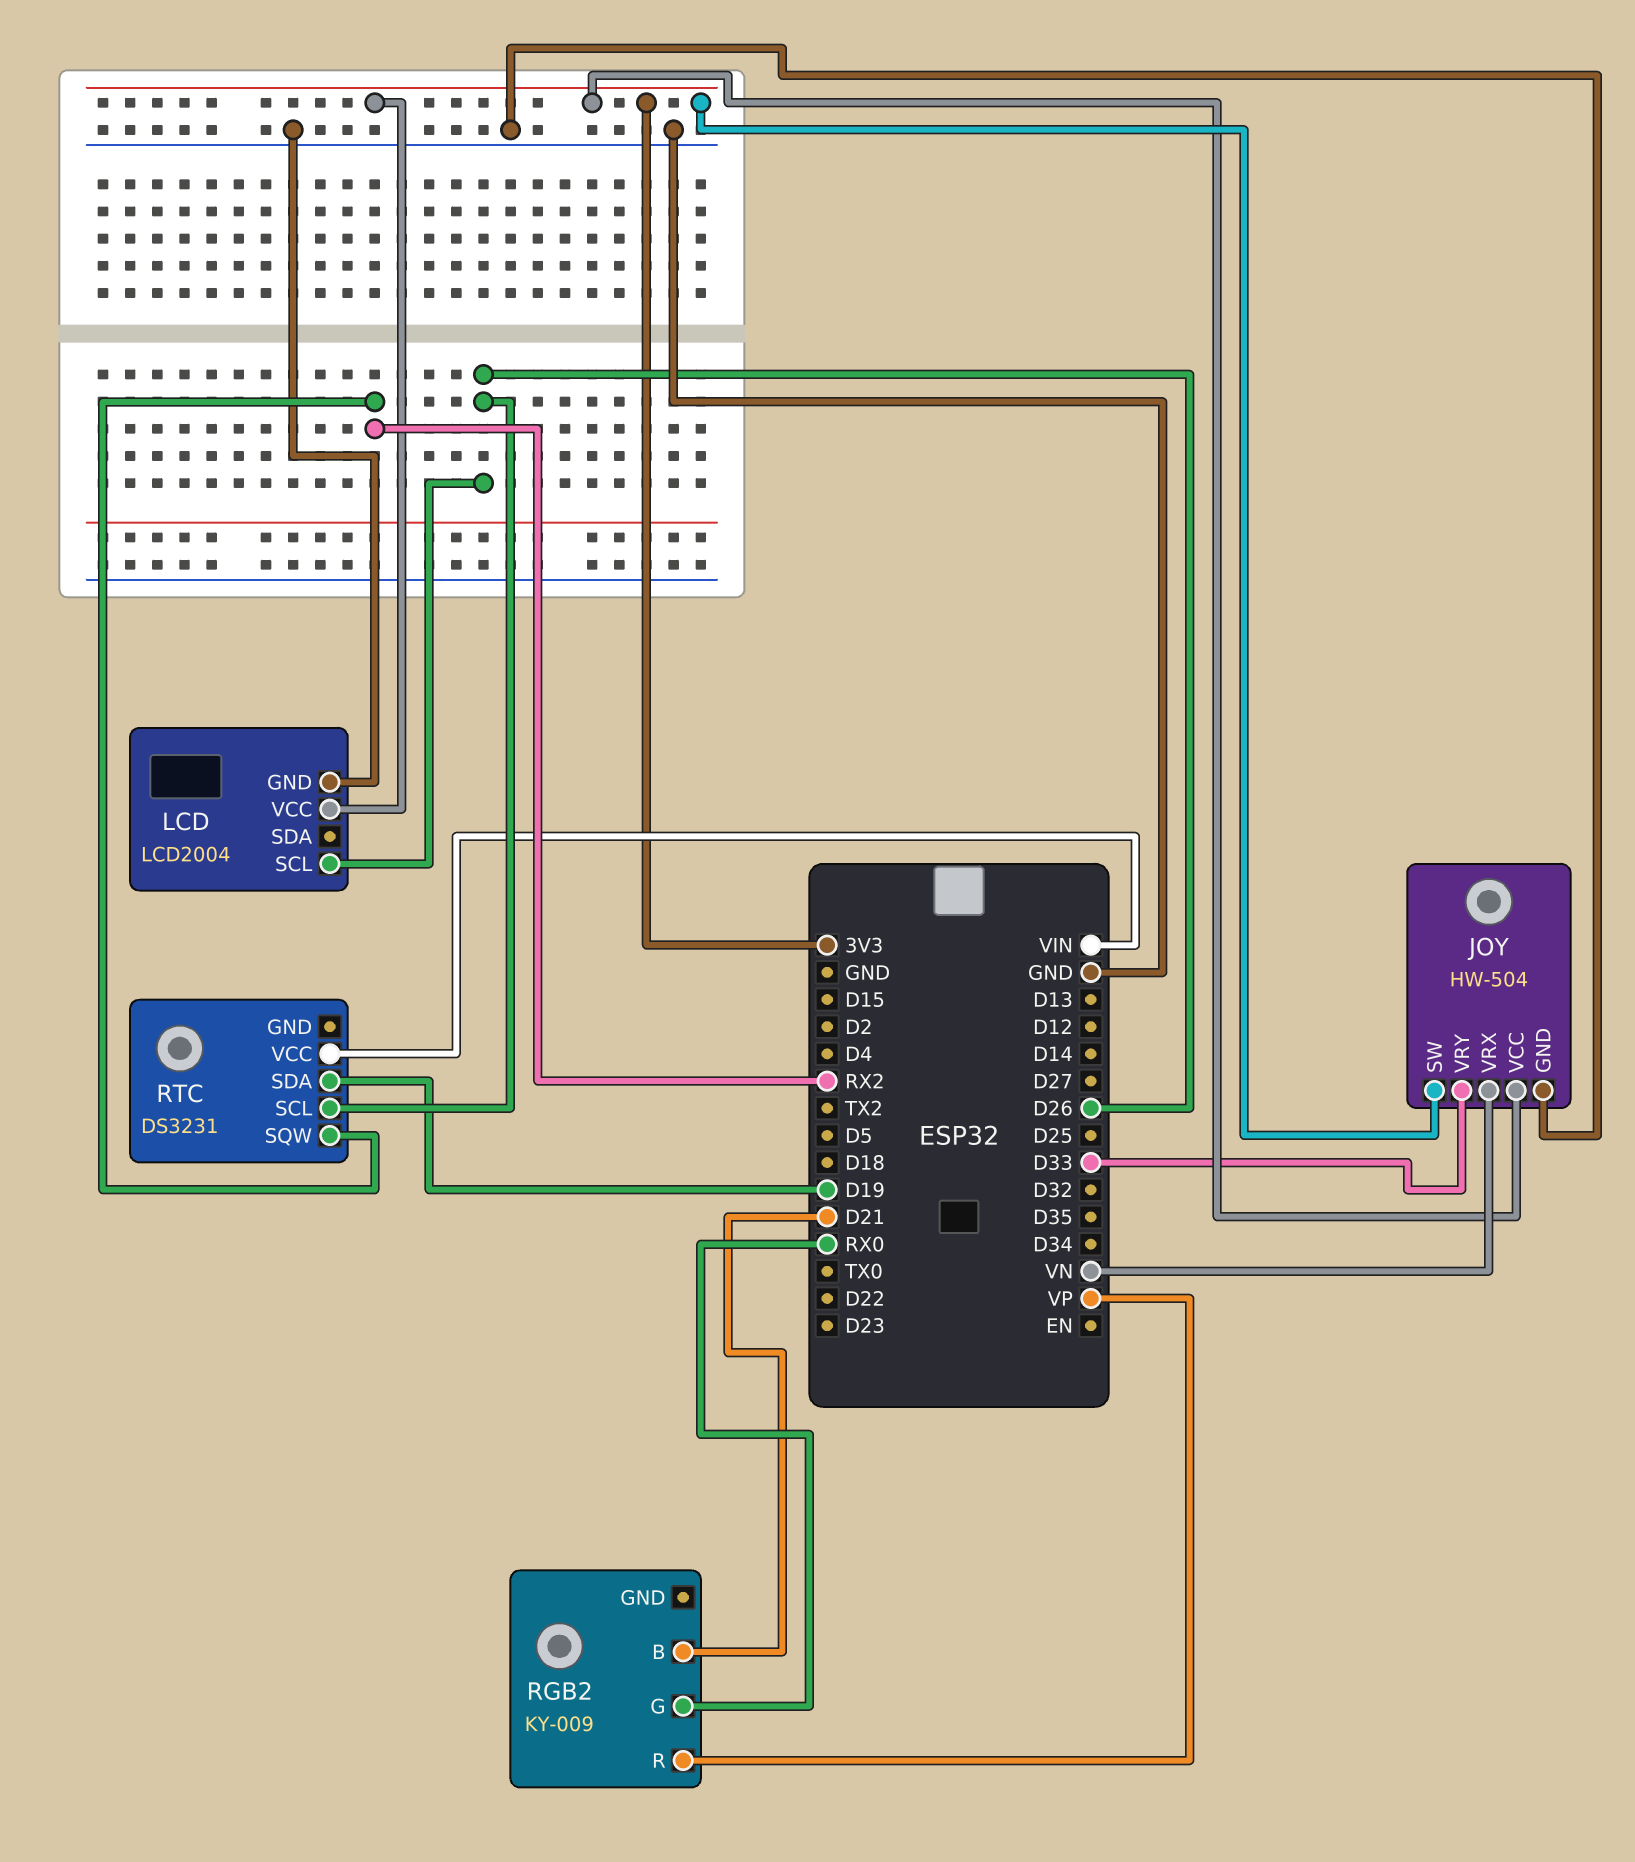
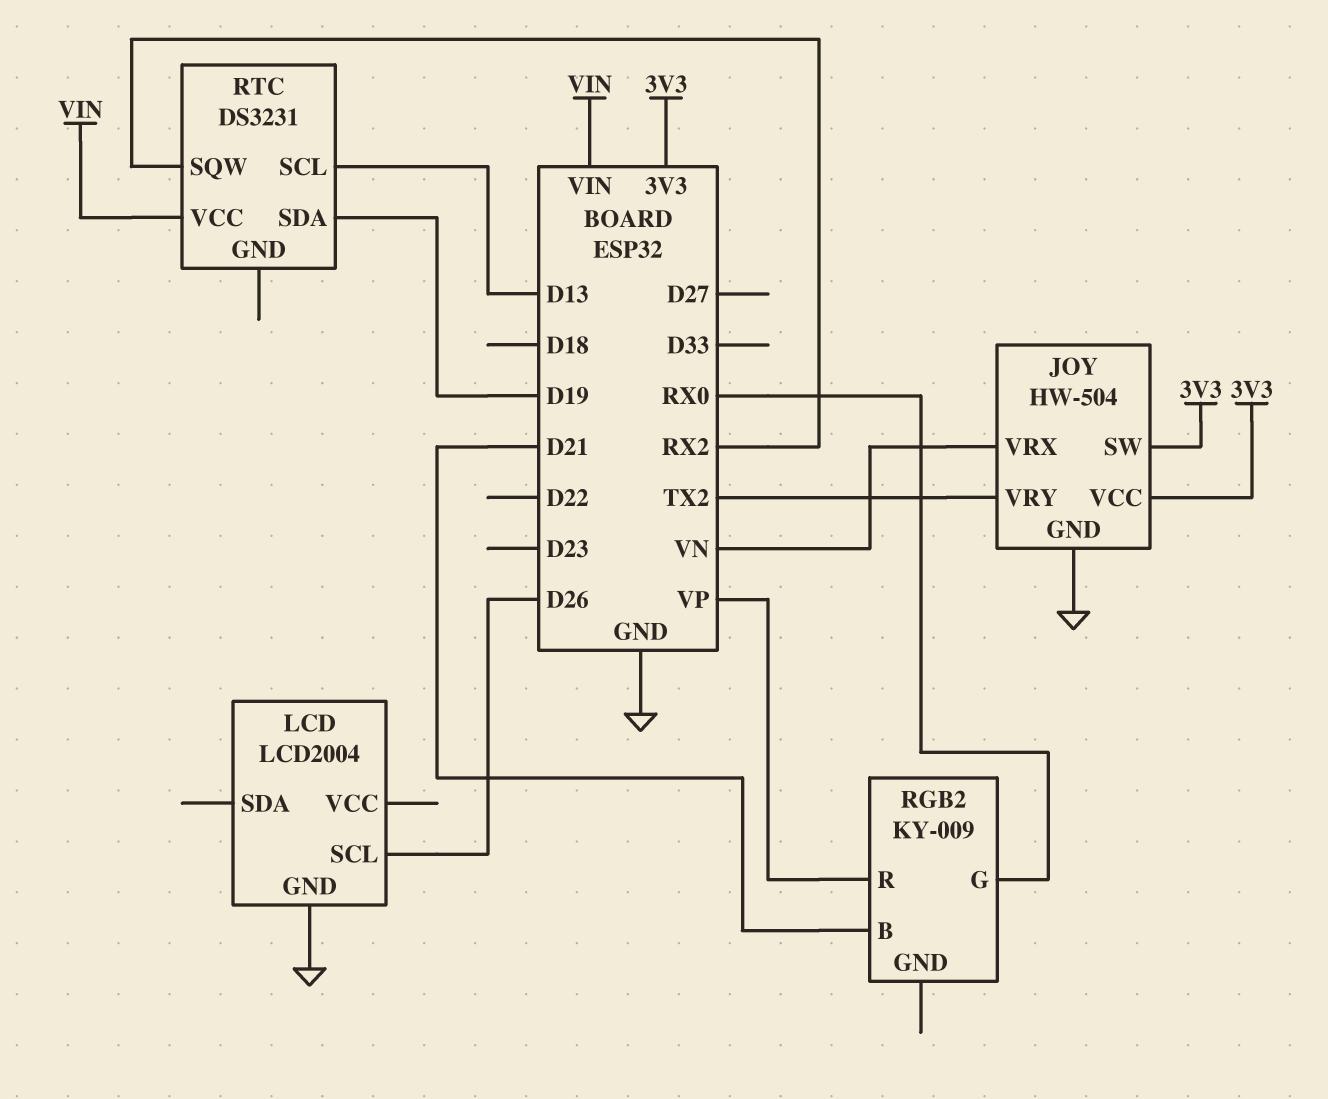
JOY pin VRY: D33 -> TX2
LCD pin VCC: 3V3 -> none
RTC pin SCL: D26 -> D13

